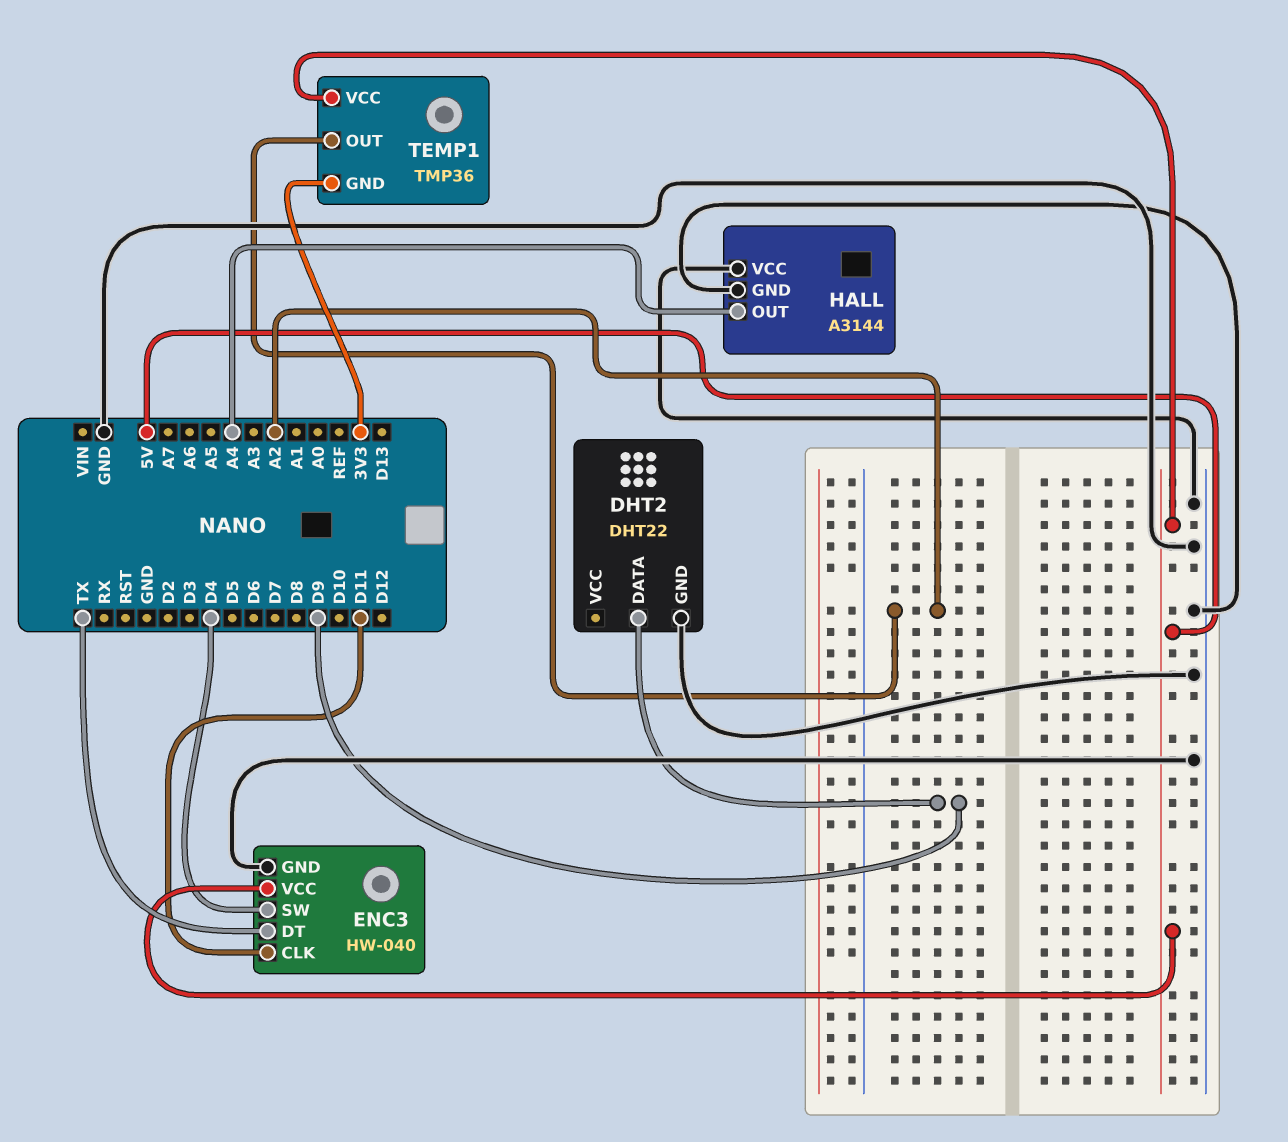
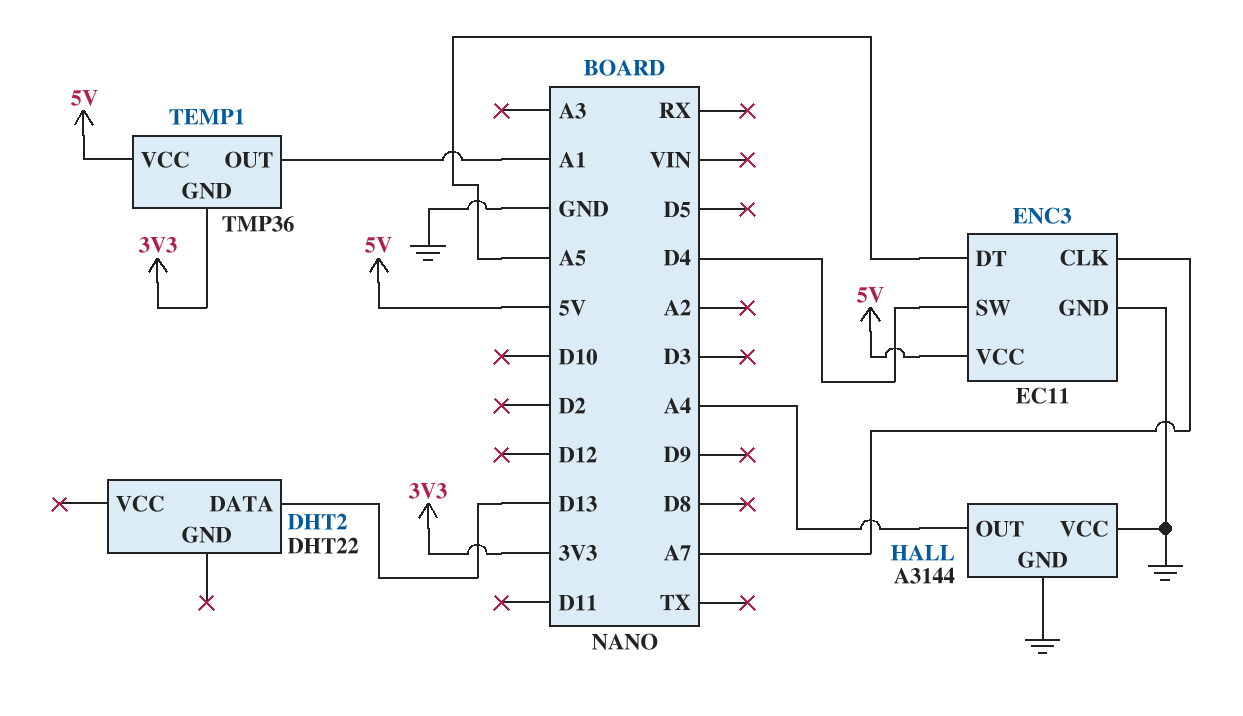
DHT2 pin DATA: D9 -> D13
DHT2 pin GND: GND -> none
ENC3: HW-040 -> EC11
ENC3 pin CLK: D11 -> A7
ENC3 pin DT: TX -> A5
TEMP1 pin OUT: A2 -> A1

